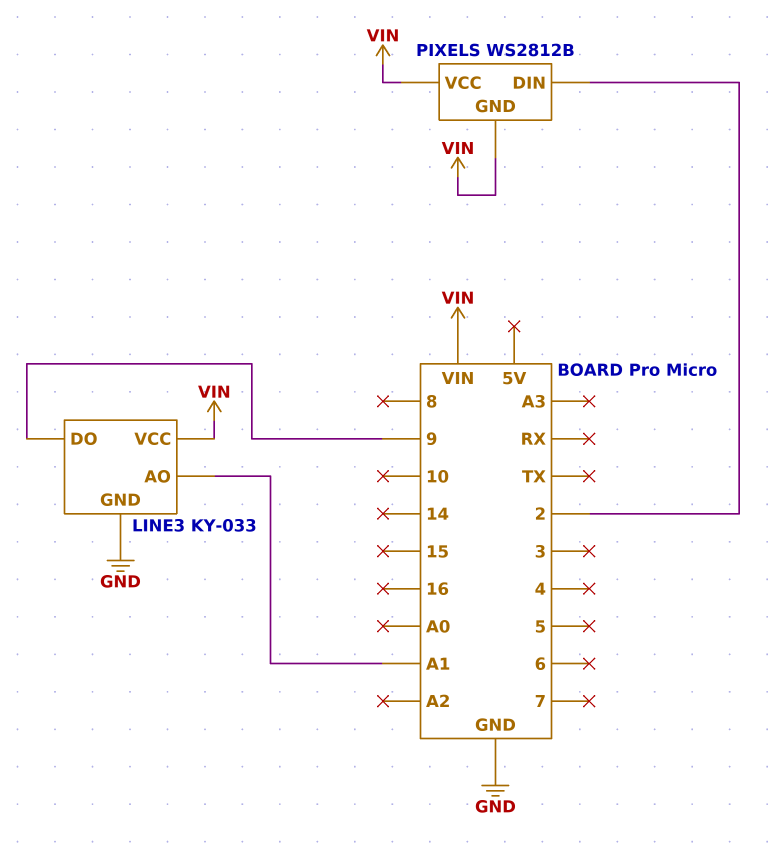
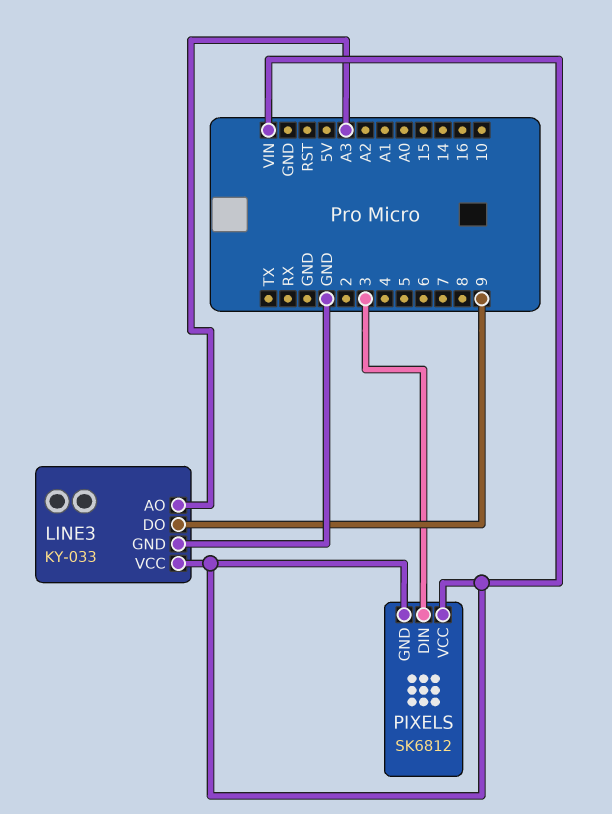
LINE3 pin AO: A1 -> A3
PIXELS: WS2812B -> SK6812
PIXELS pin DIN: 2 -> 3

